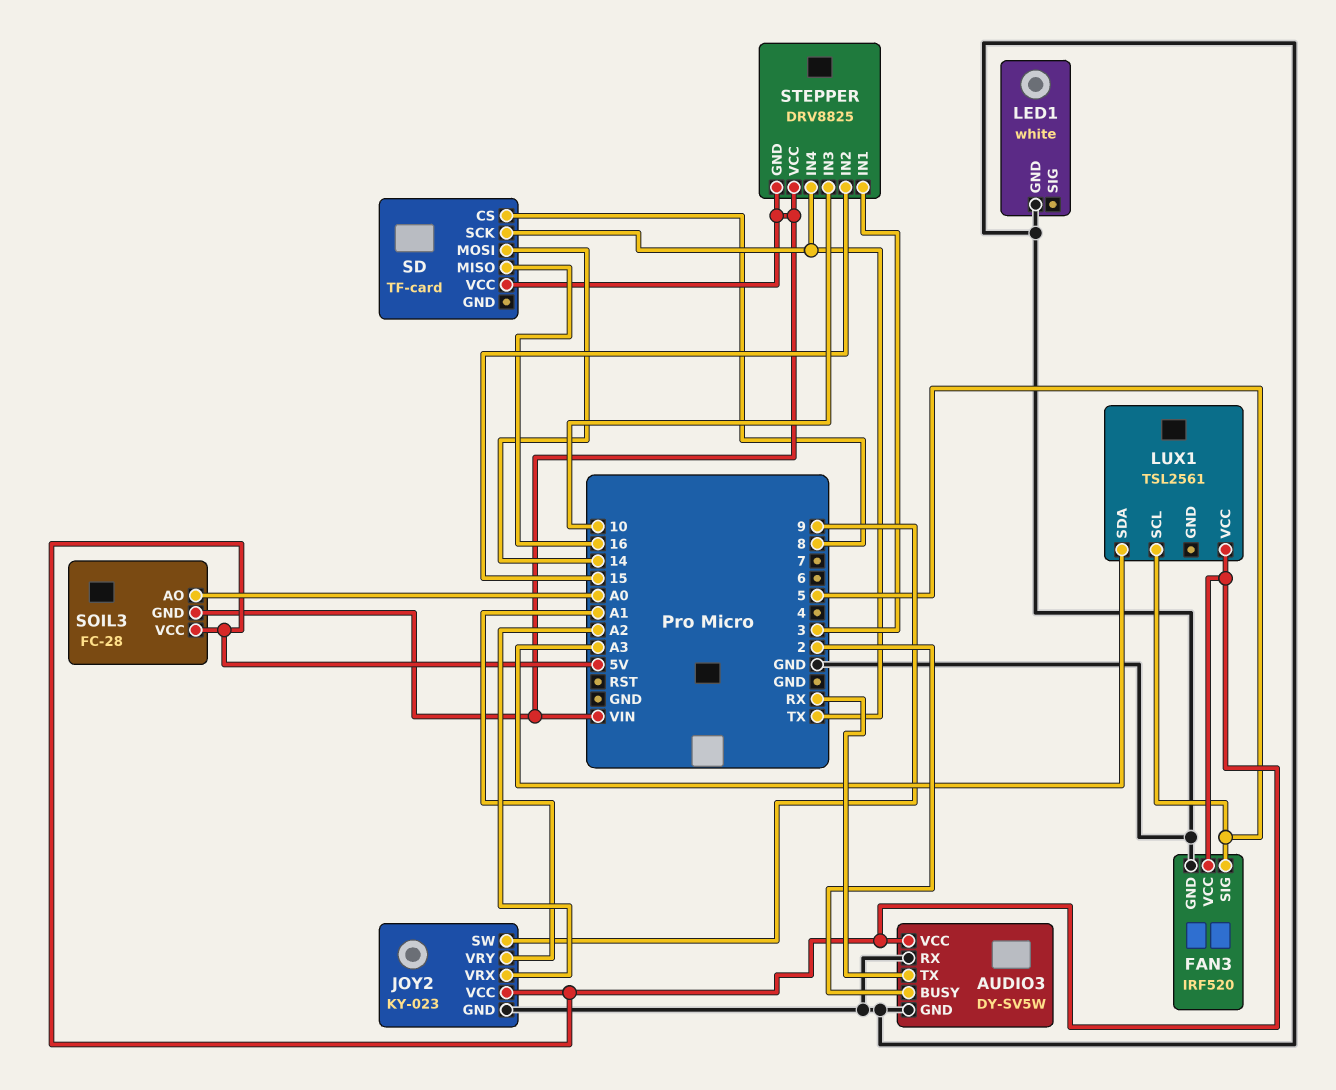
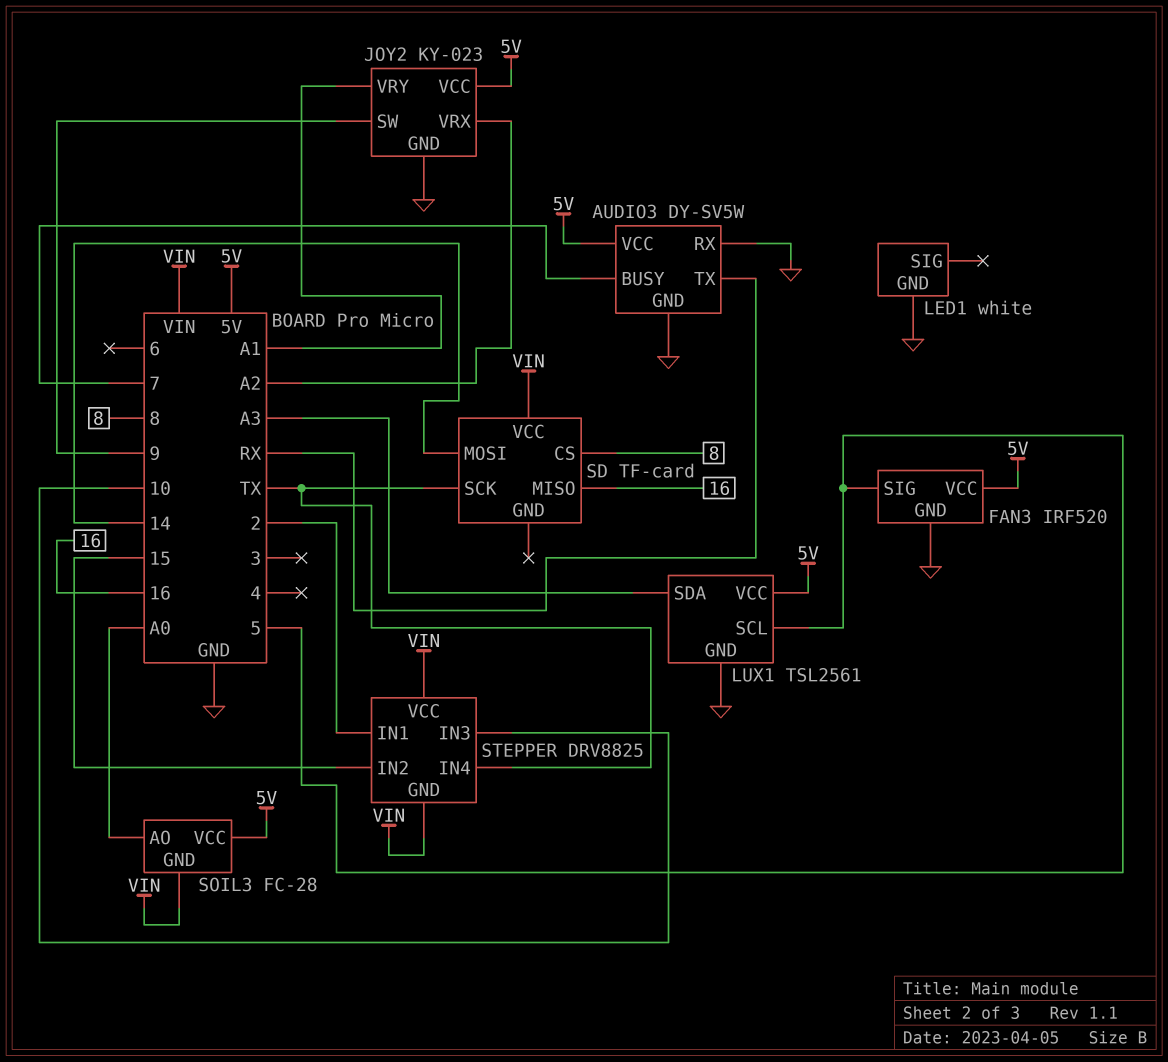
AUDIO3 pin BUSY: 2 -> 7
LUX1 pin GND: none -> GND
STEPPER pin IN1: 3 -> 2

